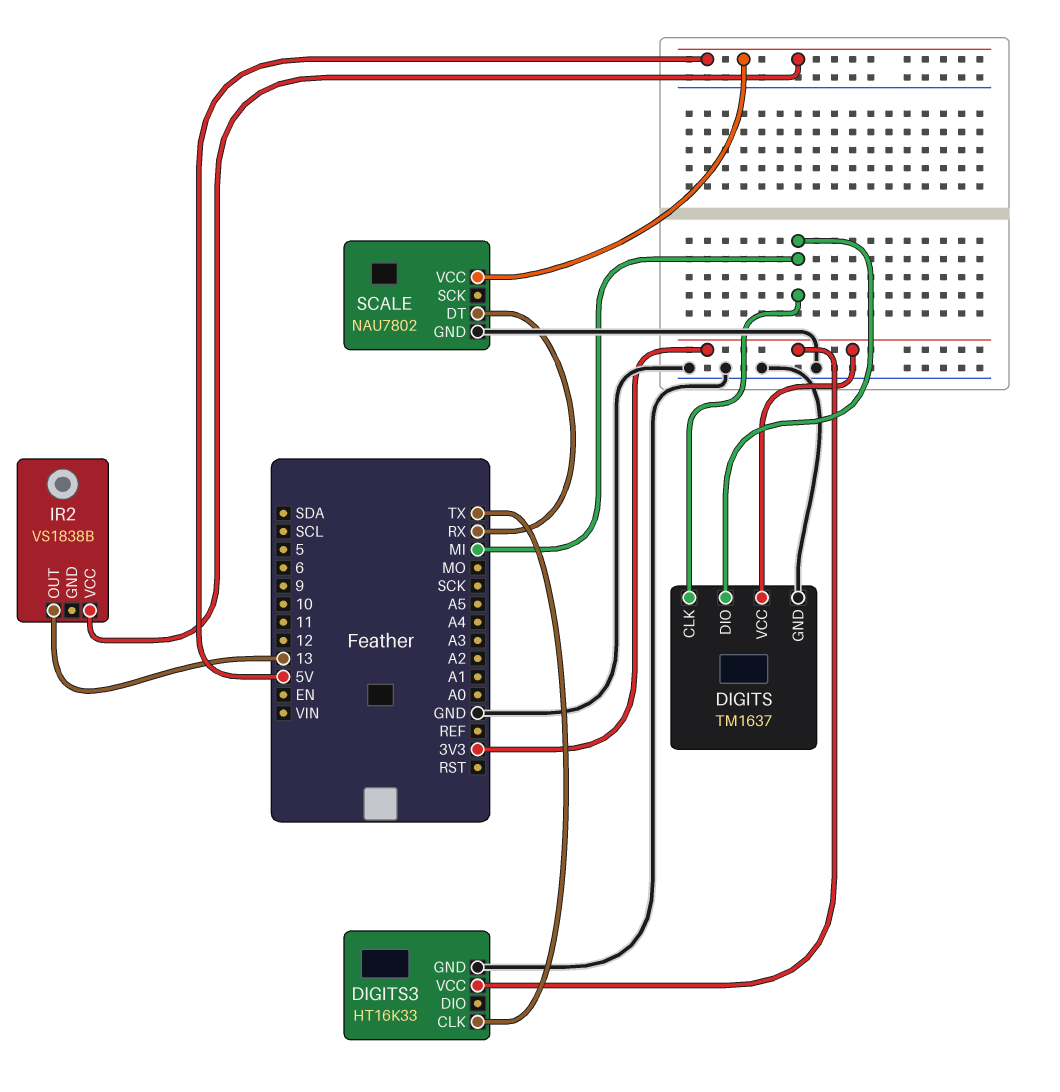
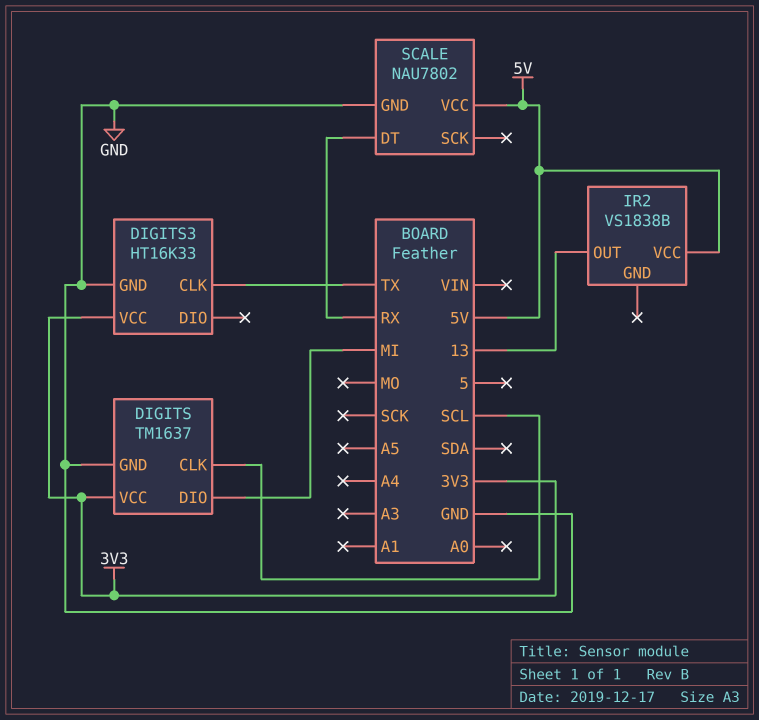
DIGITS pin CLK: MI -> SCL

